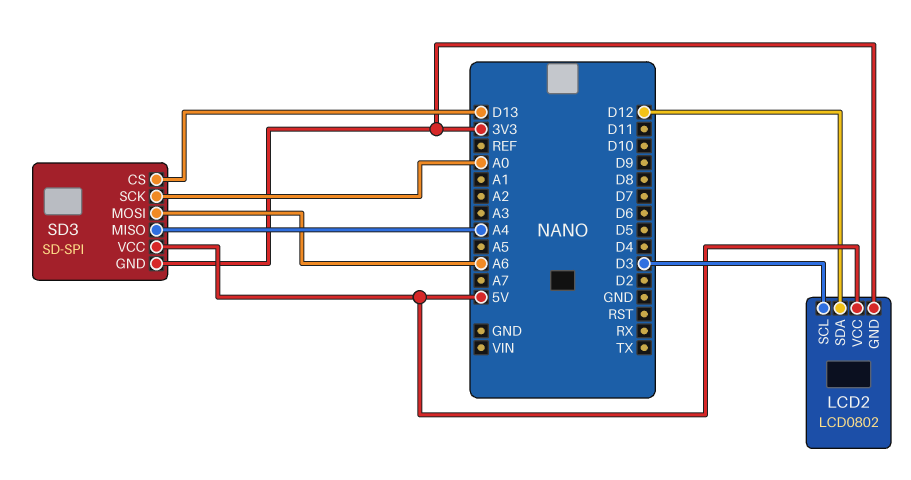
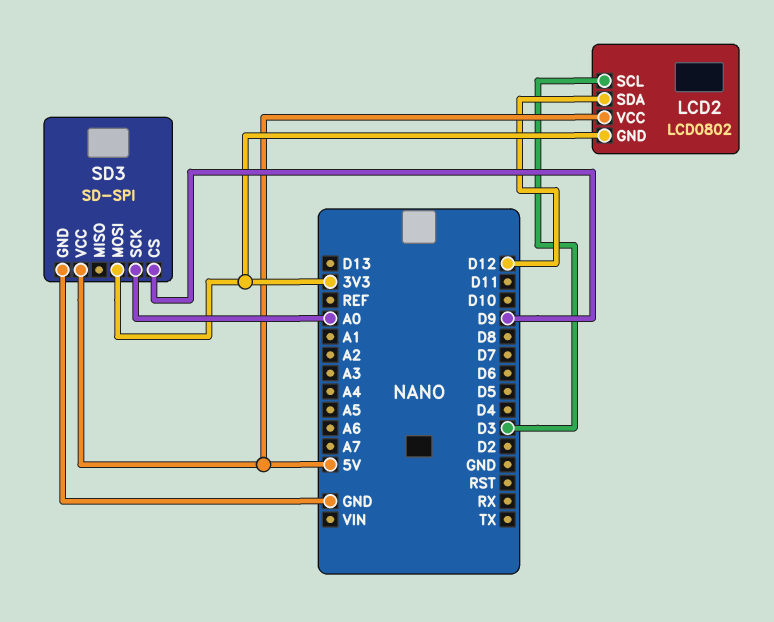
SD3 pin CS: D13 -> D9
SD3 pin GND: 3V3 -> GND
SD3 pin MISO: A4 -> none
SD3 pin MOSI: A6 -> 3V3

